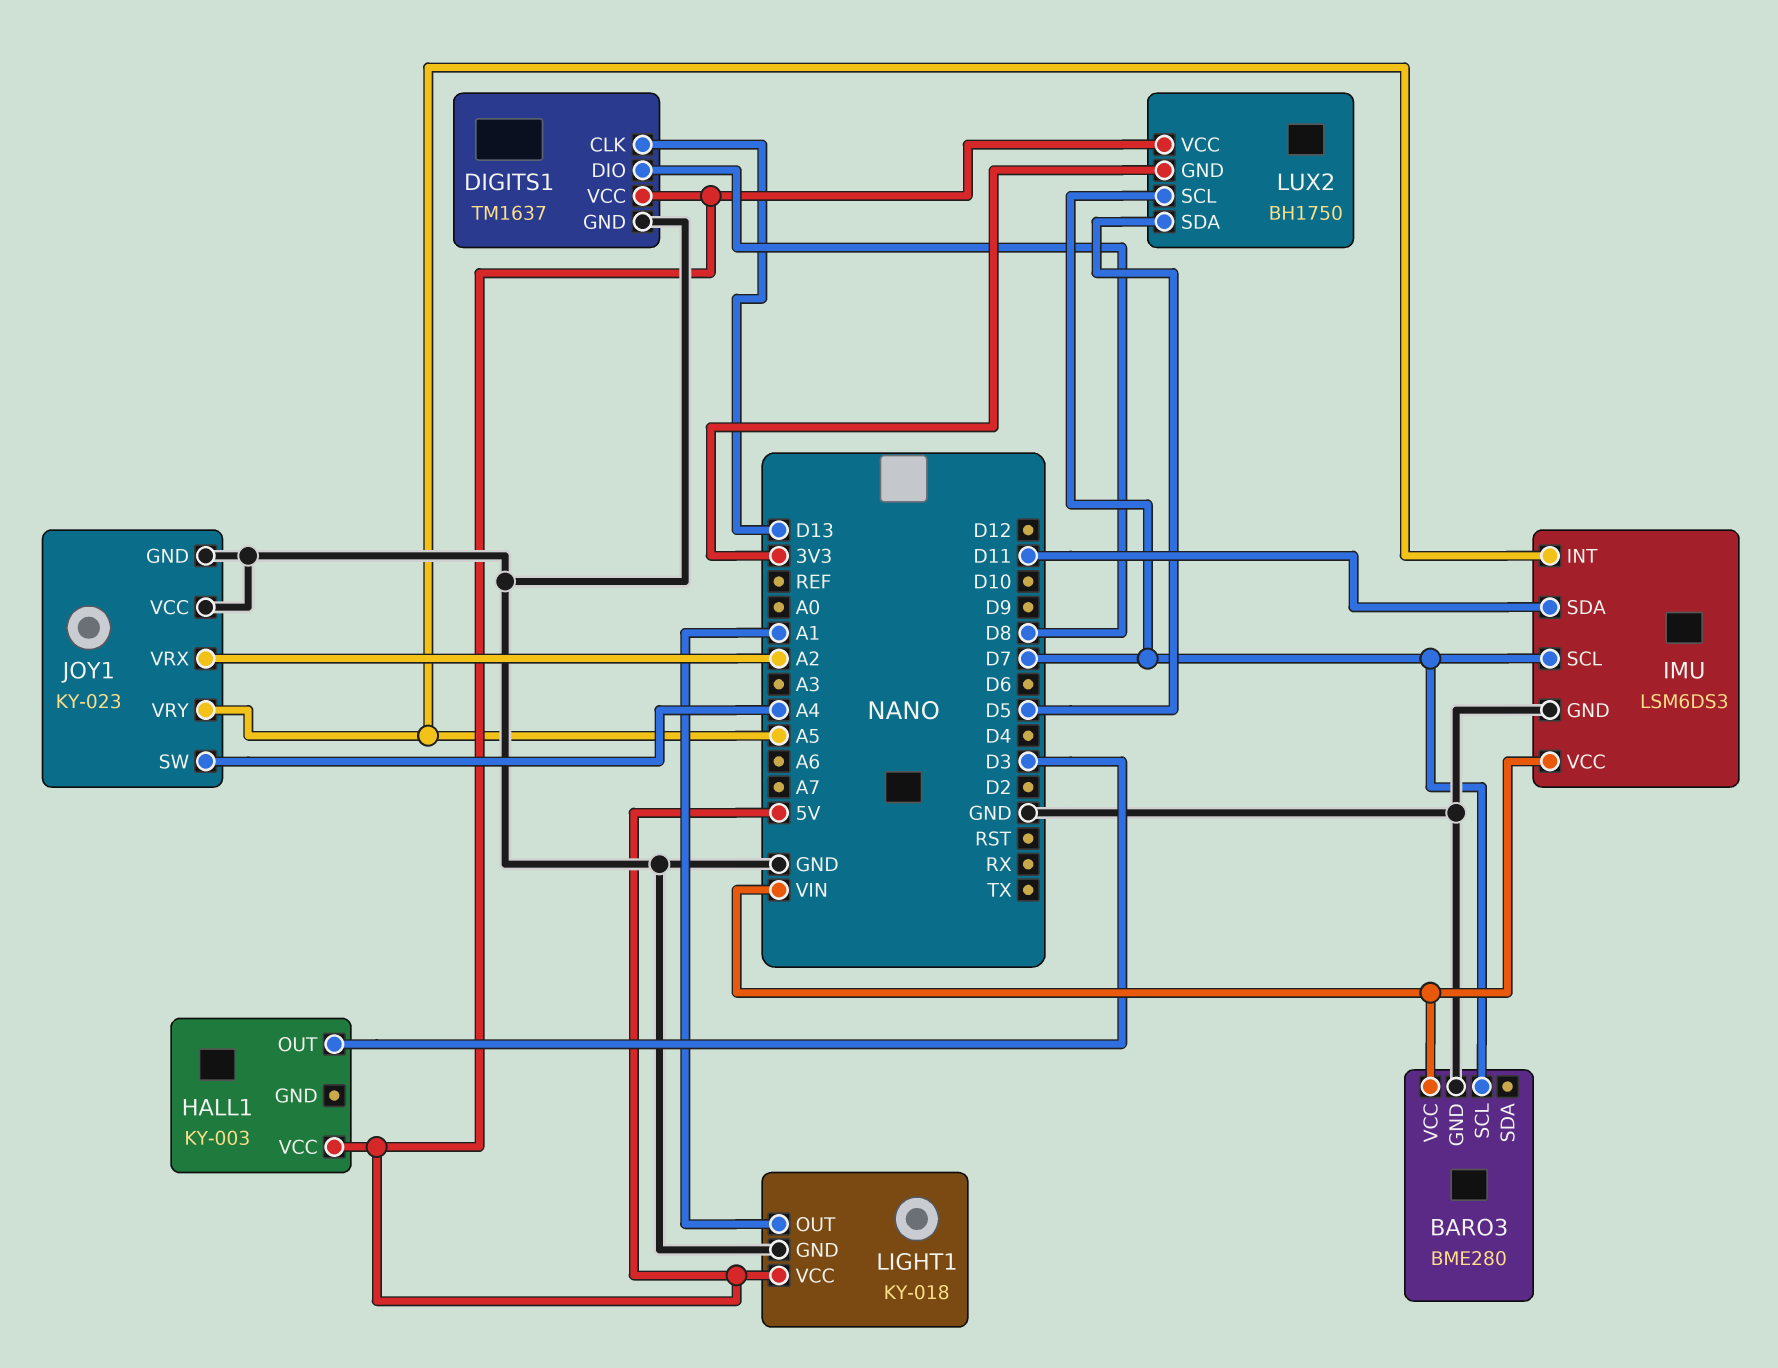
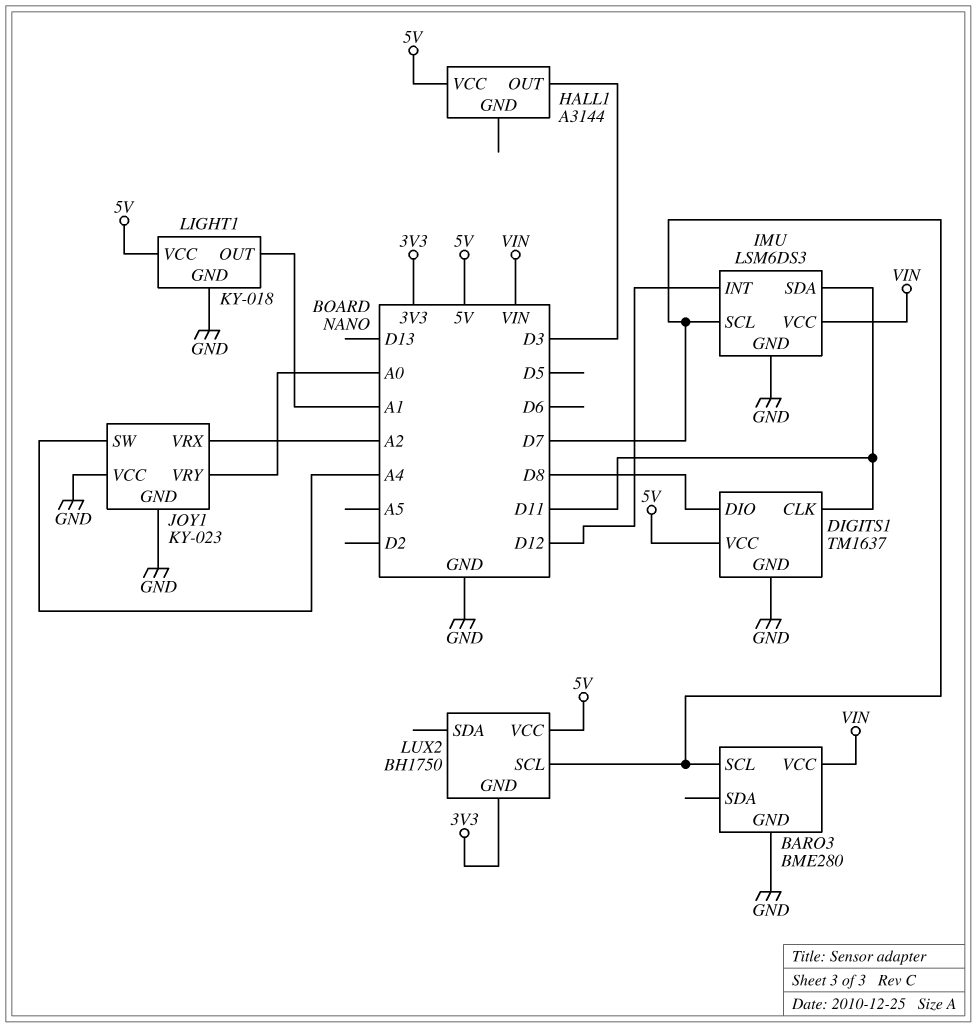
DIGITS1 pin CLK: D13 -> D11
HALL1: KY-003 -> A3144
IMU pin INT: A5 -> D12
JOY1 pin VRY: A5 -> A0
LUX2 pin SDA: D5 -> none

